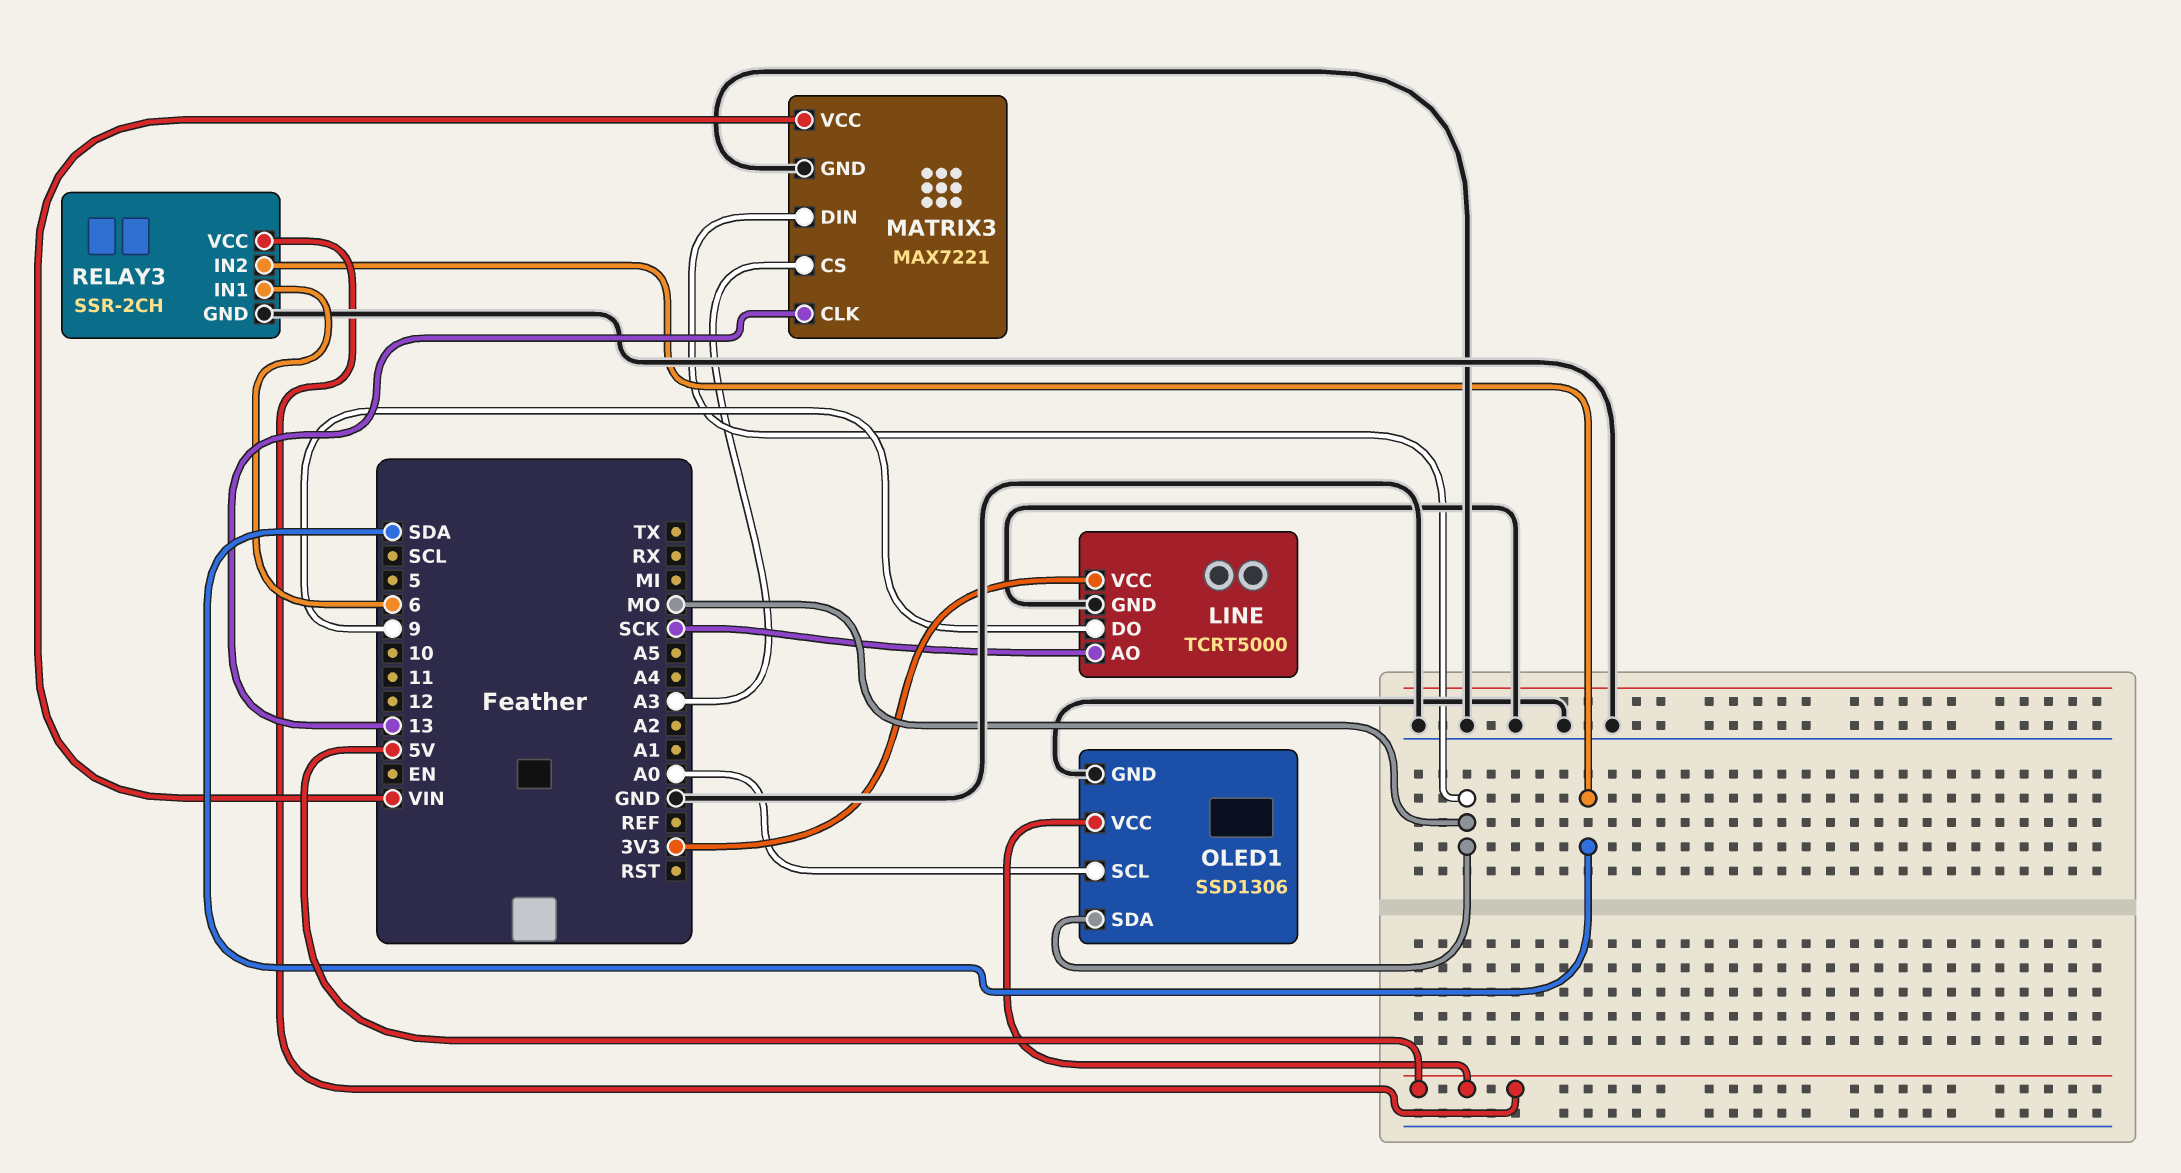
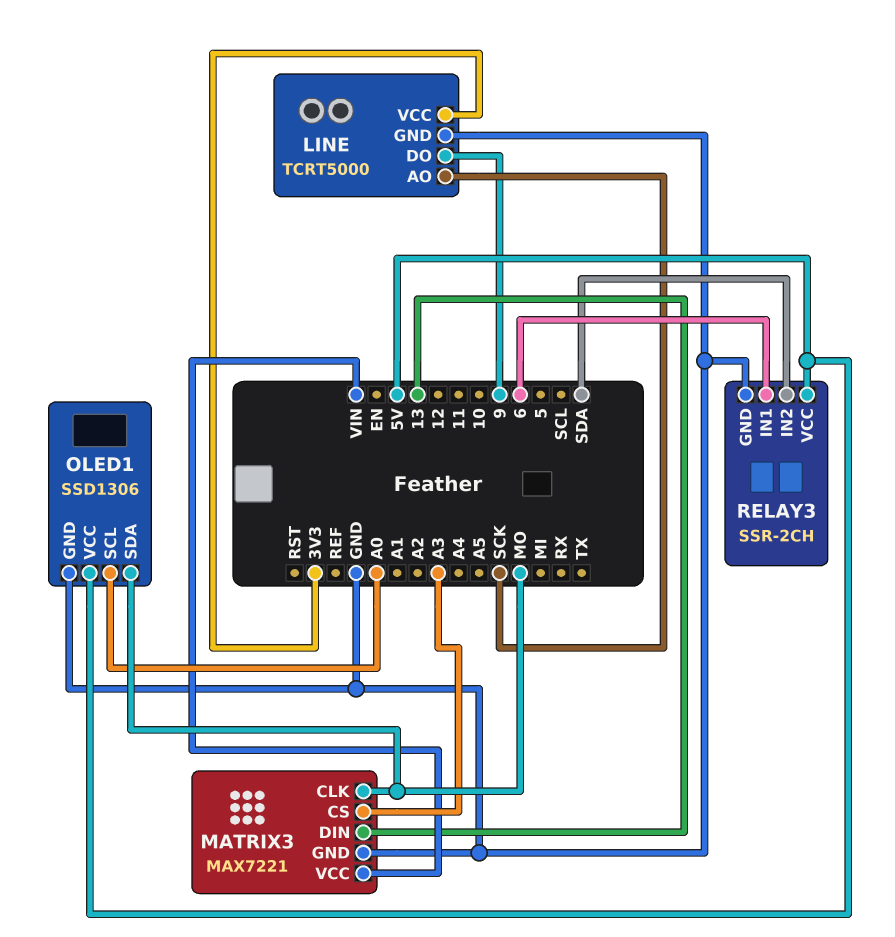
MATRIX3 pin CLK: 13 -> MO
MATRIX3 pin DIN: MO -> 13

